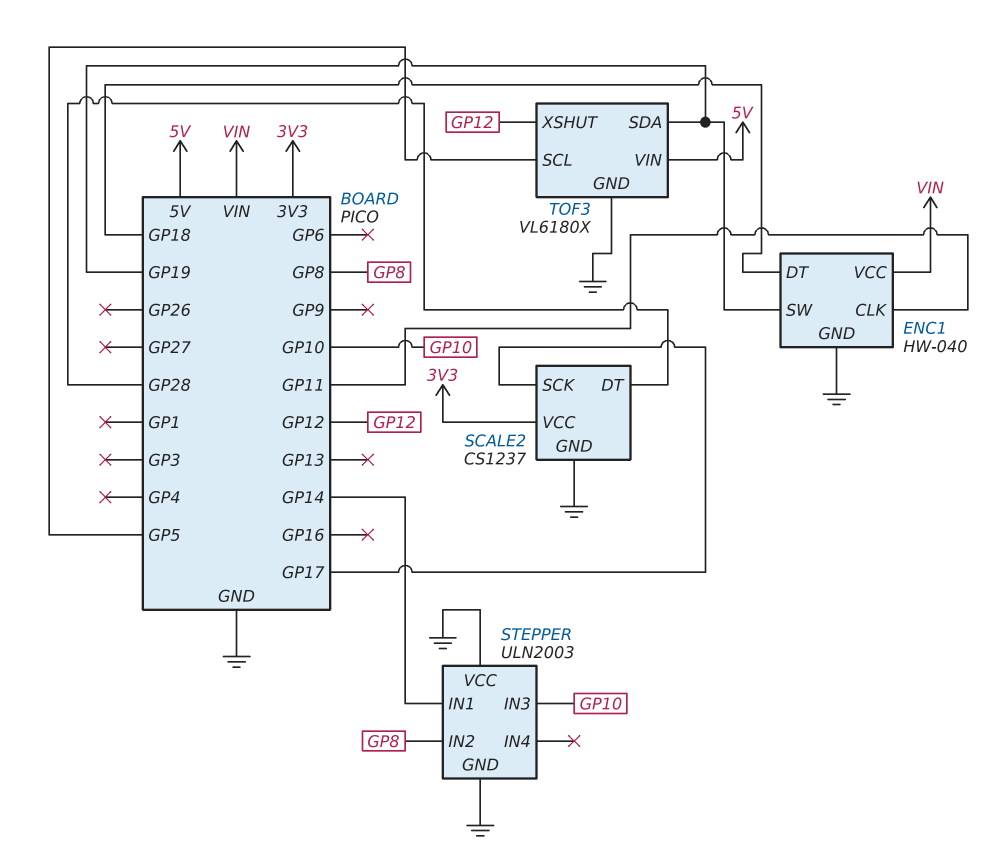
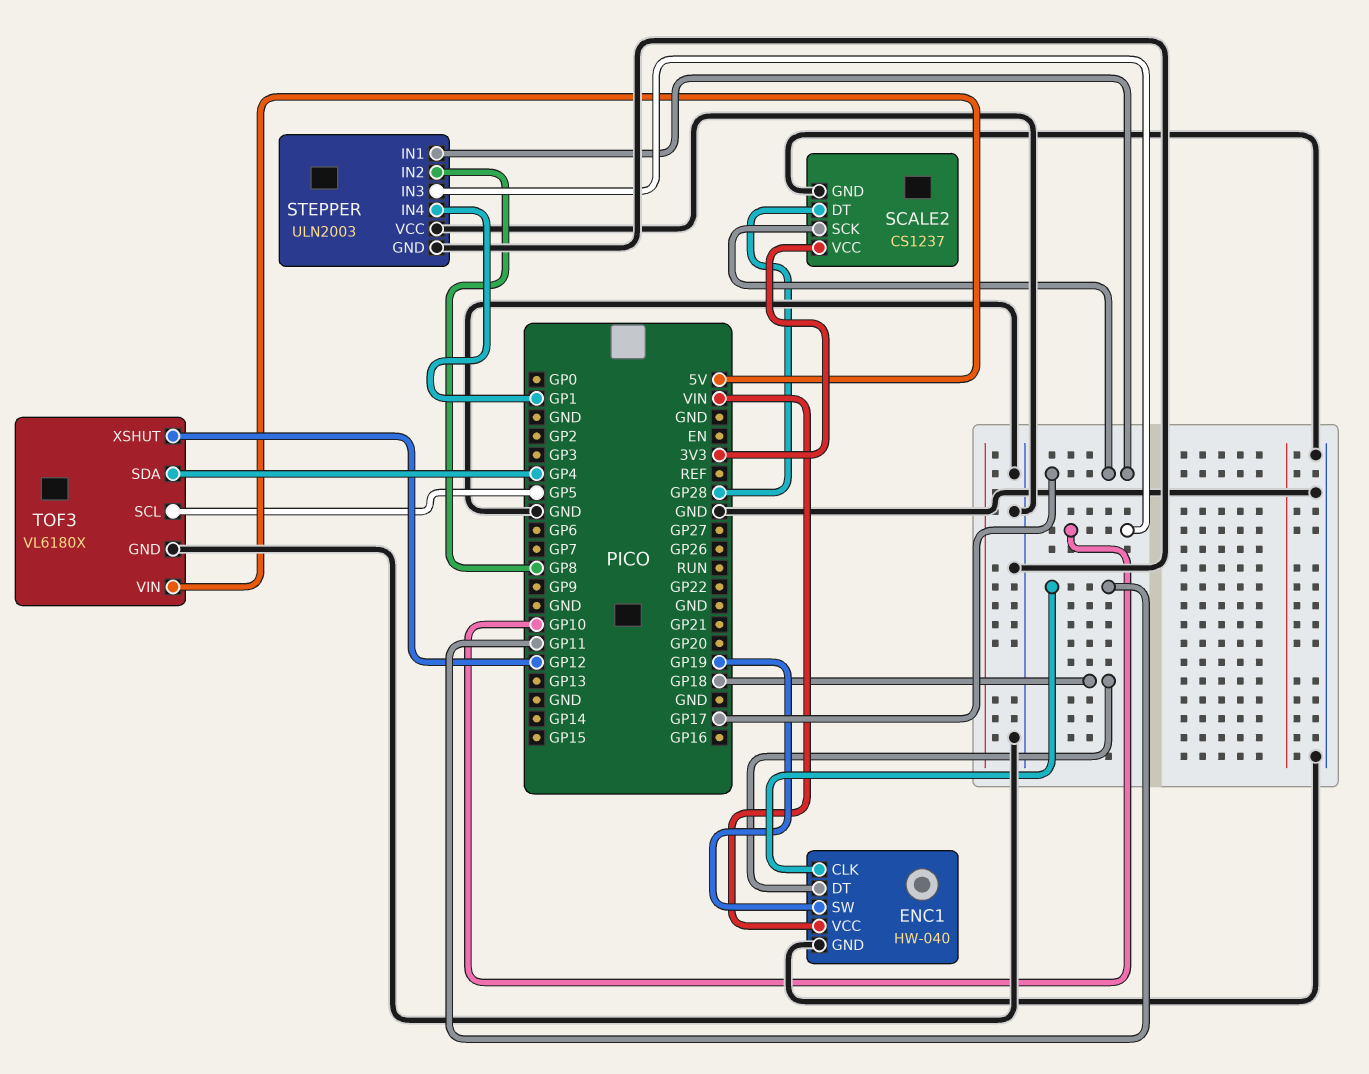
STEPPER pin IN1: GP14 -> GP17
STEPPER pin IN4: none -> GP1
TOF3 pin SDA: GP19 -> GP4

